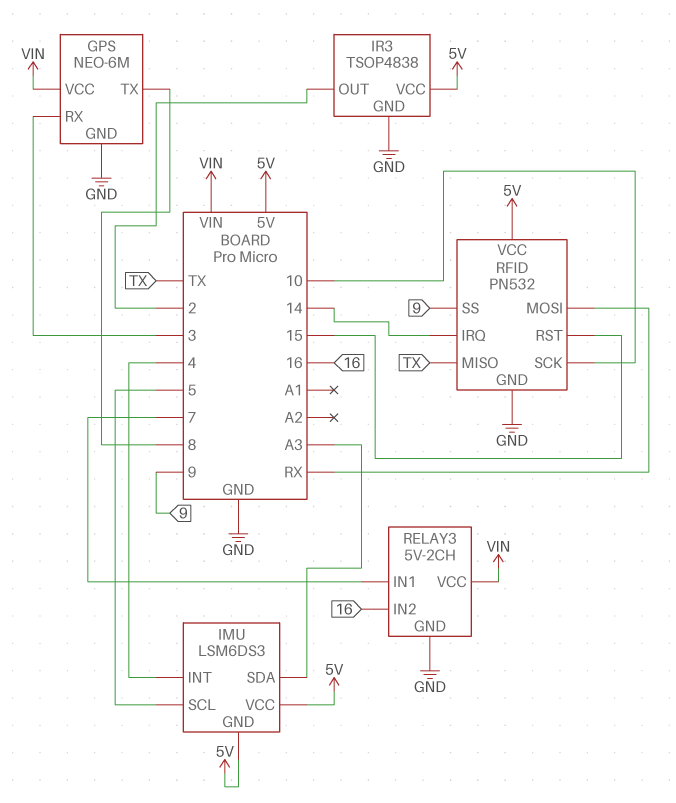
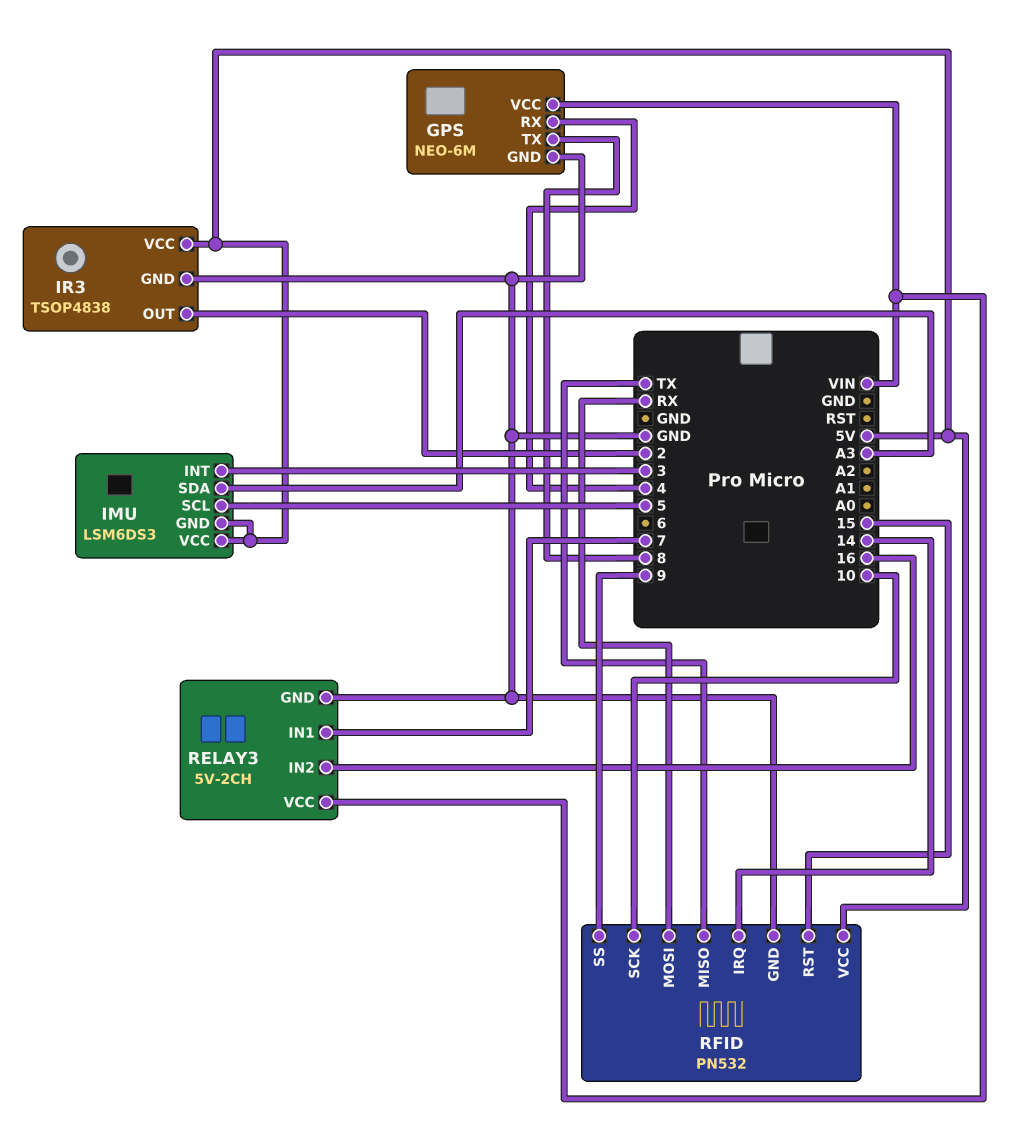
GPS pin RX: 3 -> 4
IMU pin INT: 4 -> 3

